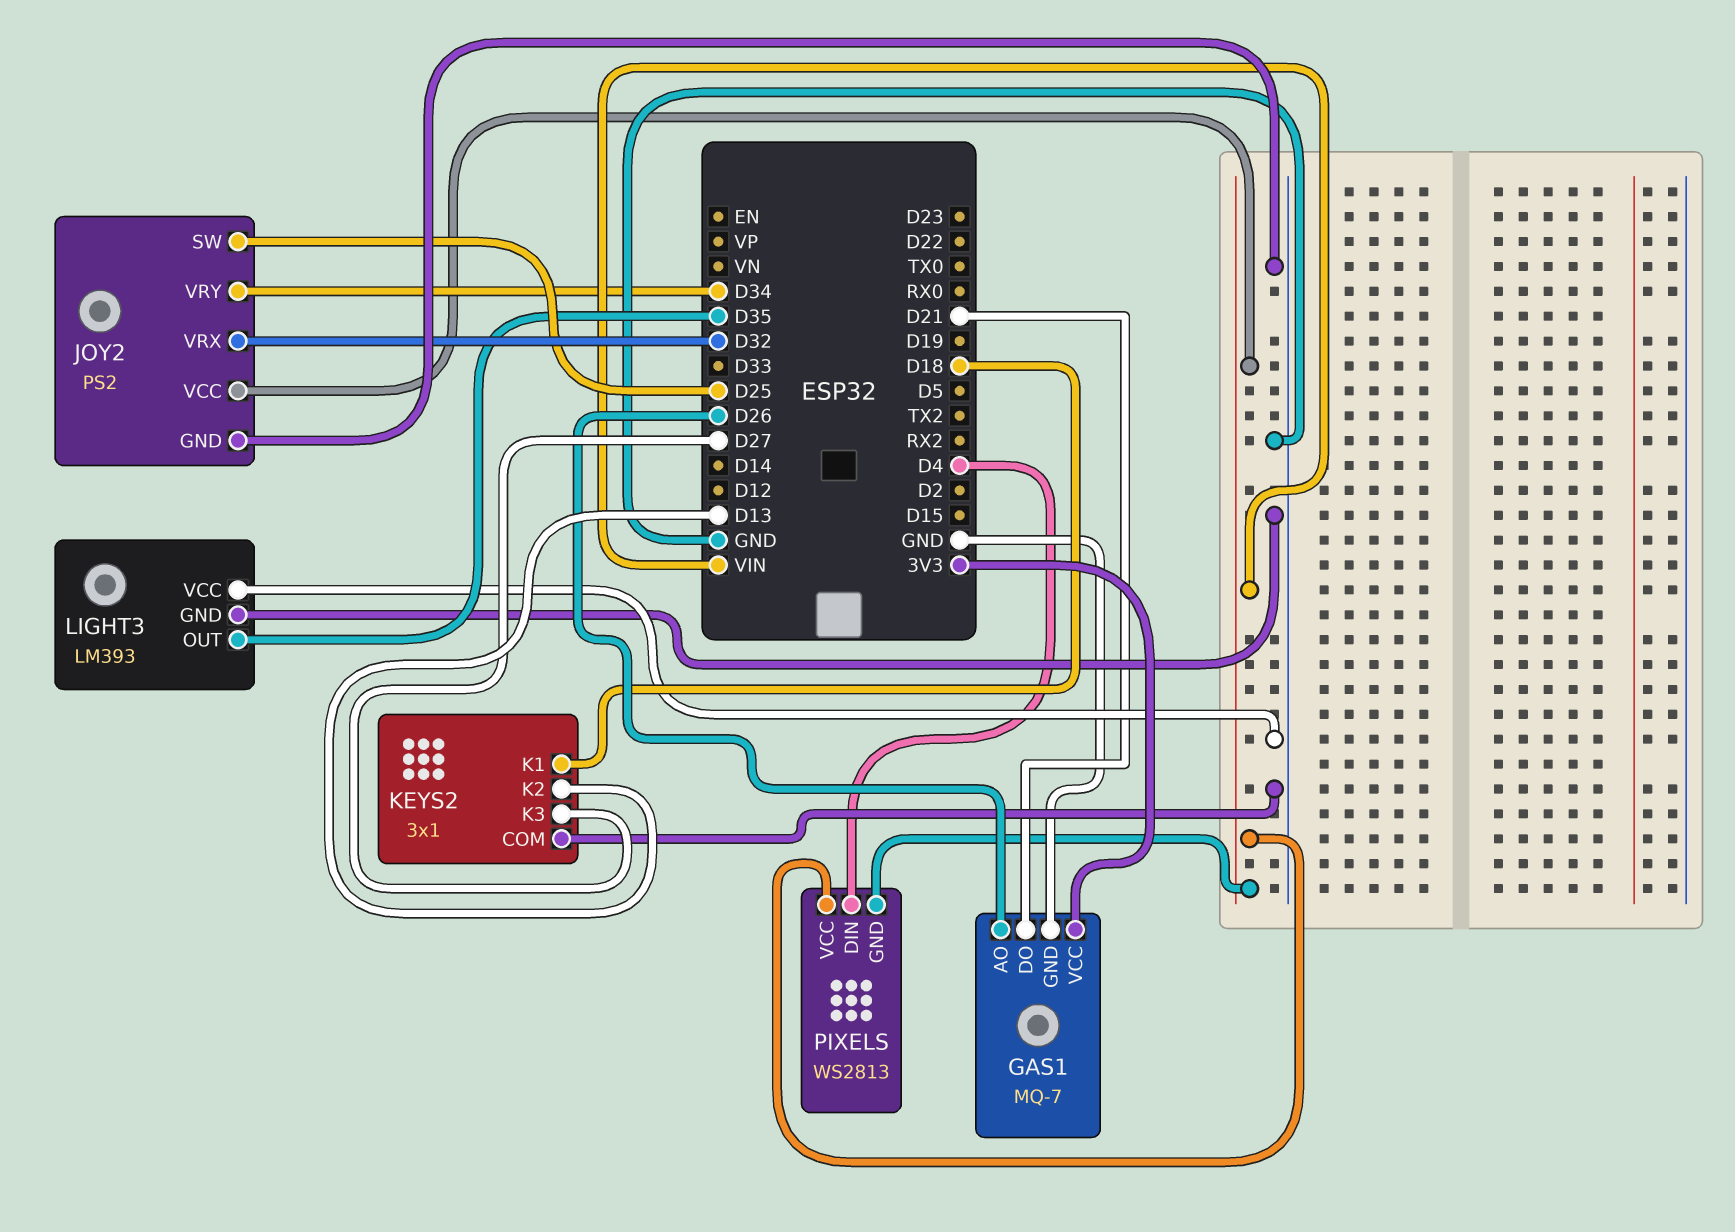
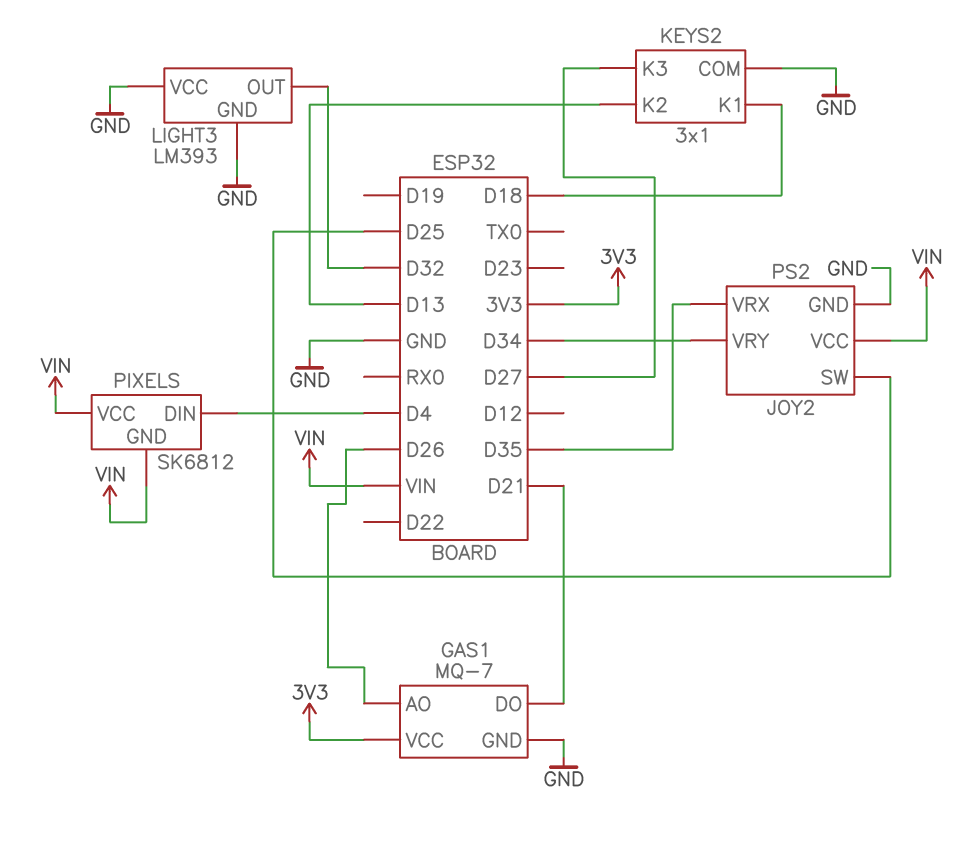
JOY2 pin VRX: D32 -> D35
LIGHT3 pin OUT: D35 -> D32
PIXELS: WS2813 -> SK6812

